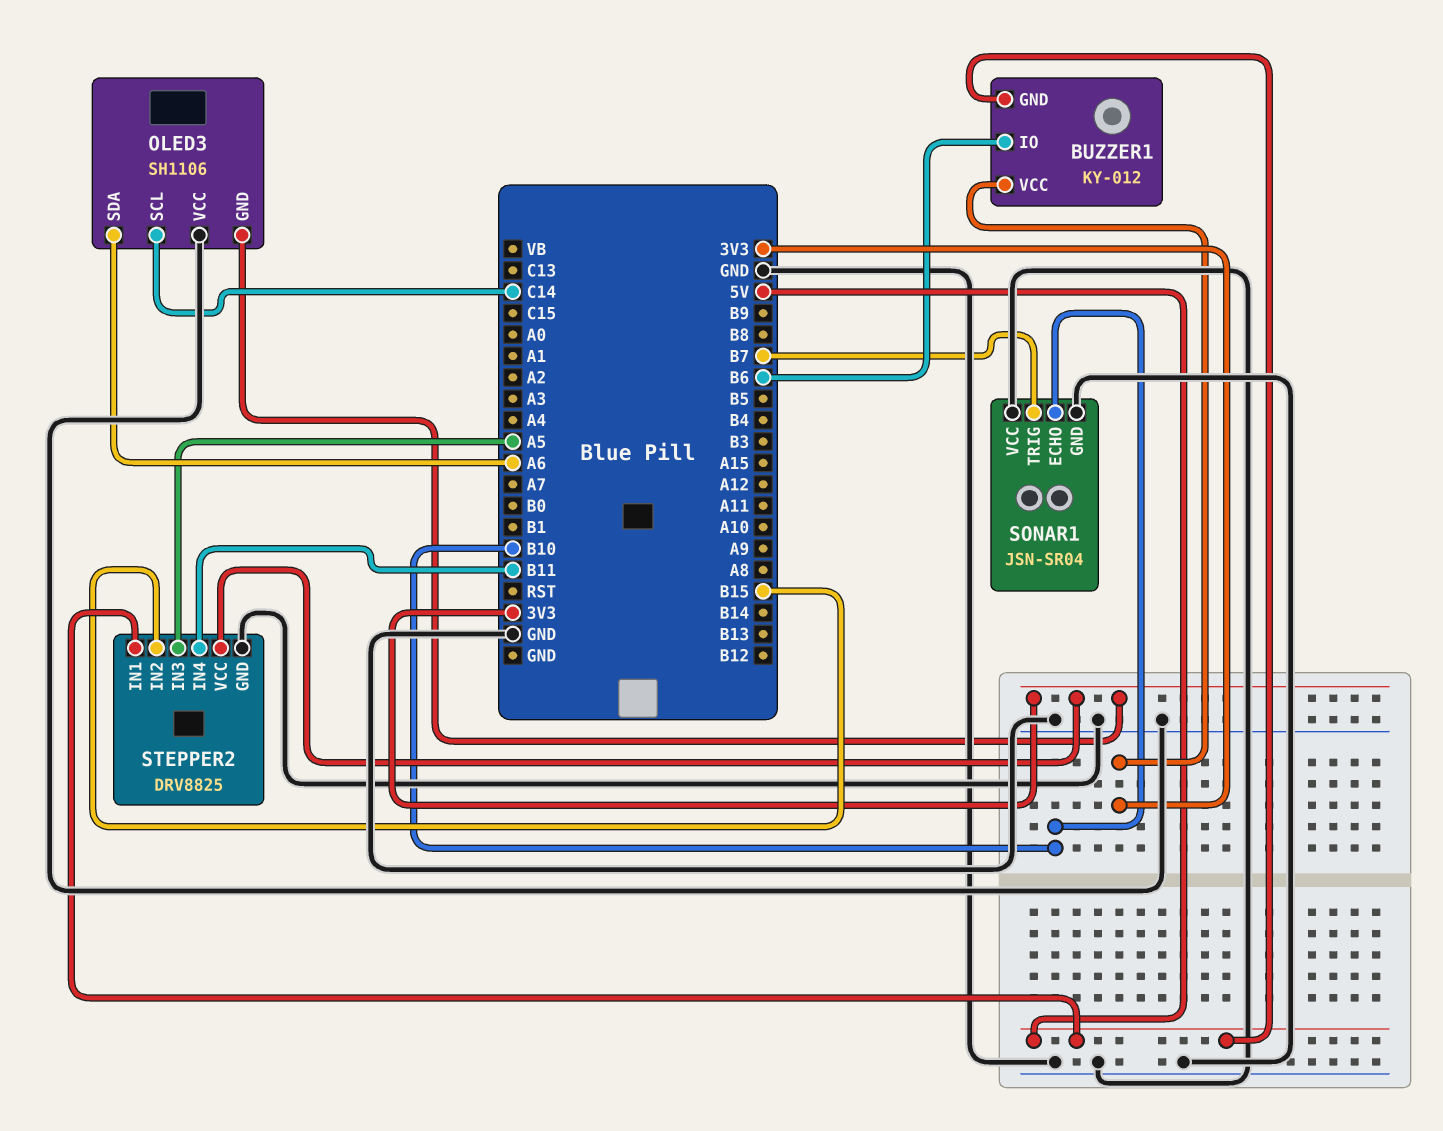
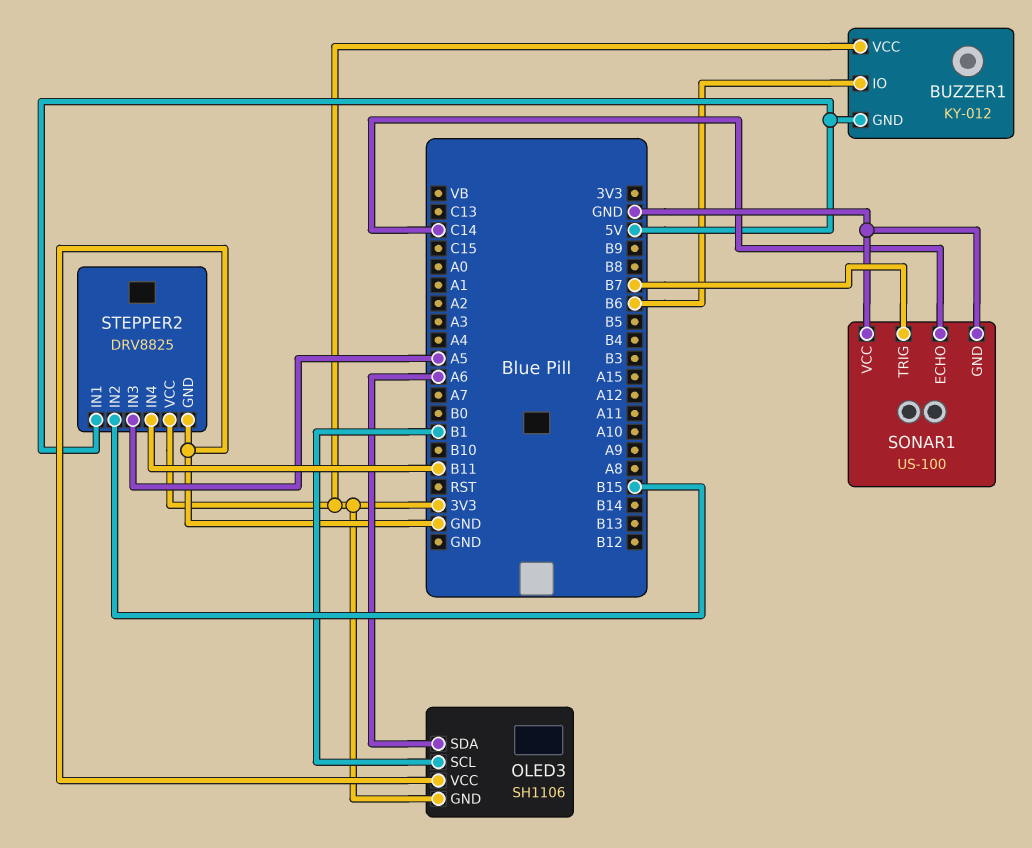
OLED3 pin SCL: C14 -> B1
SONAR1: JSN-SR04 -> US-100
SONAR1 pin ECHO: B10 -> C14

